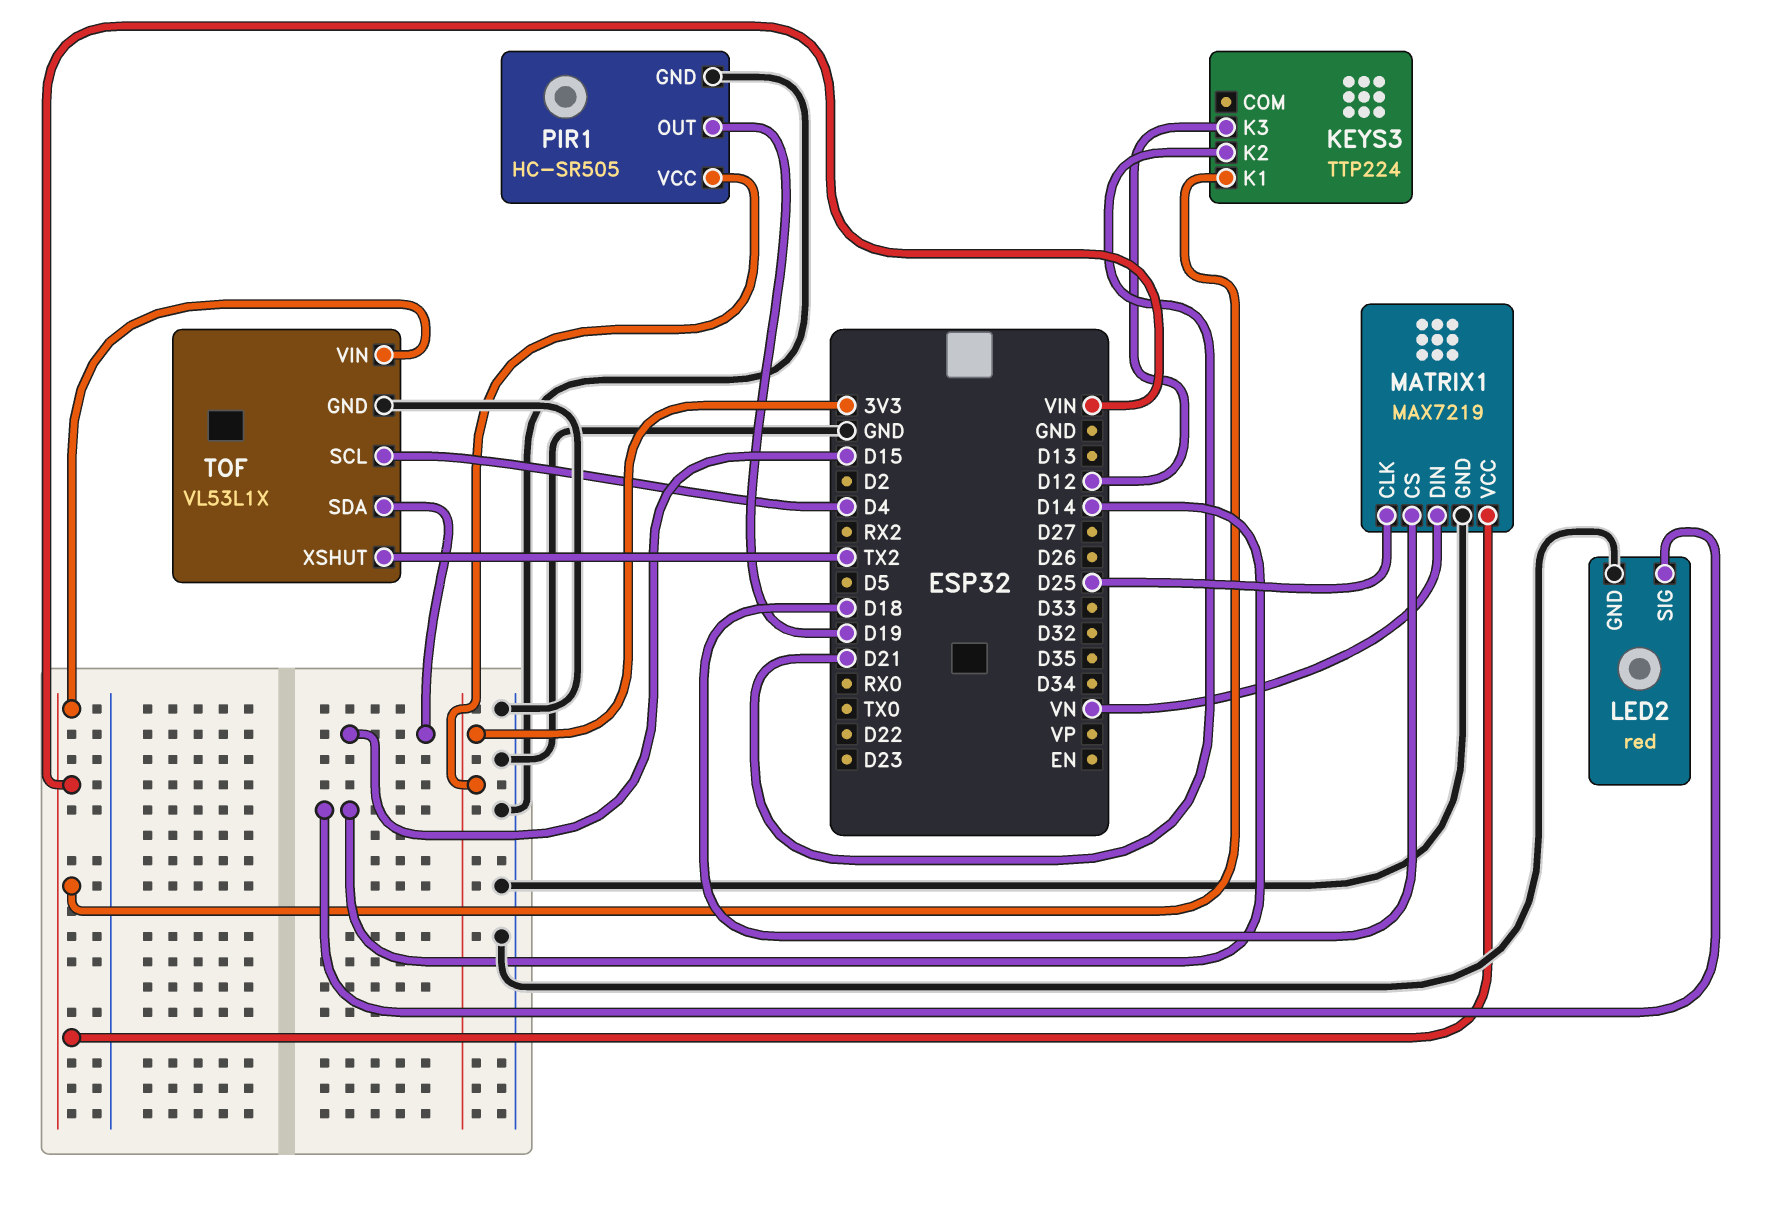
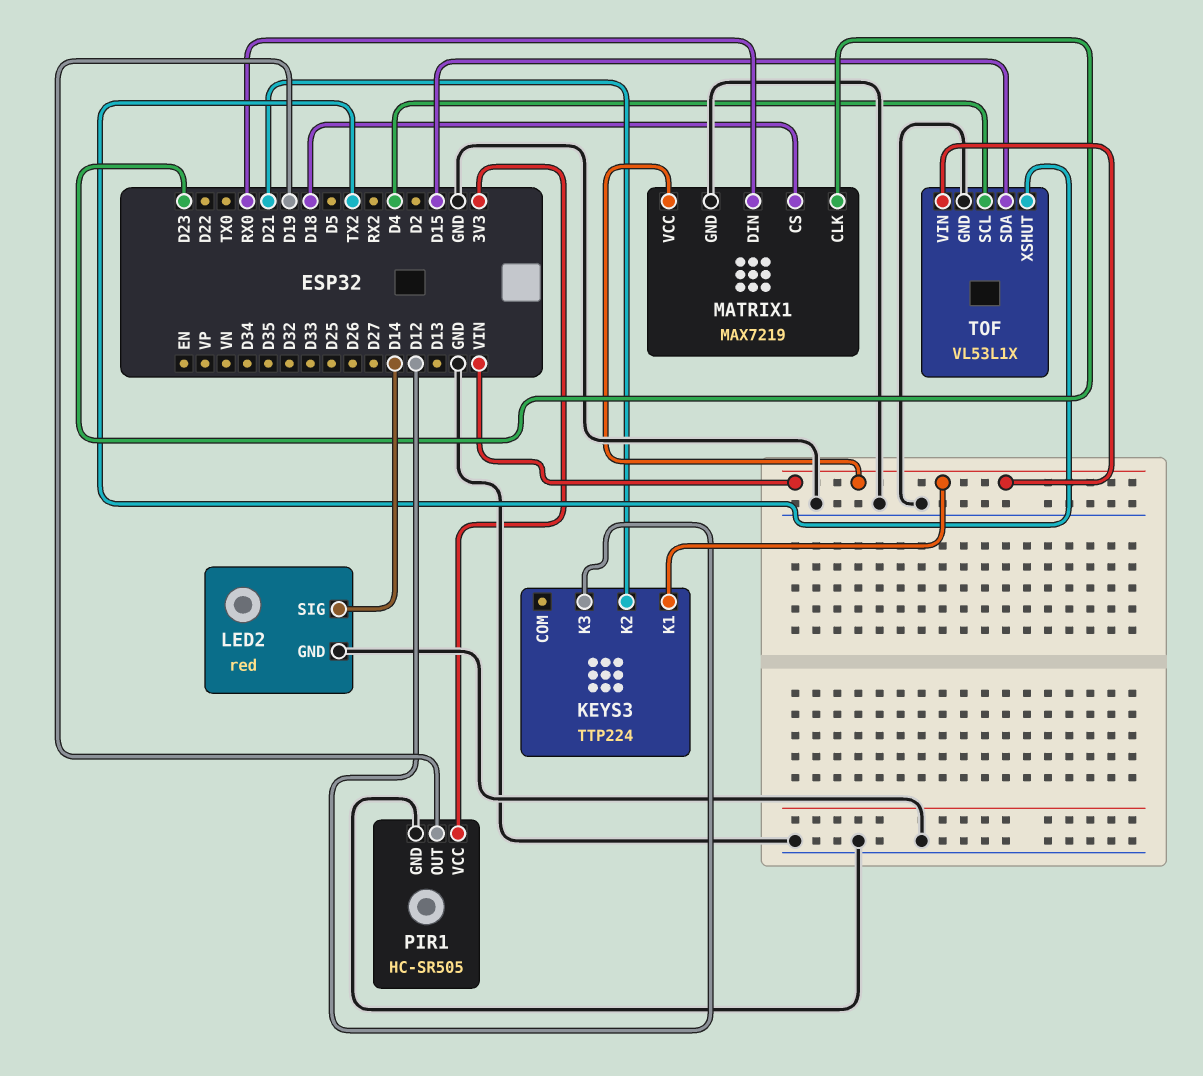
MATRIX1 pin CLK: D25 -> D23
MATRIX1 pin DIN: VN -> RX0

